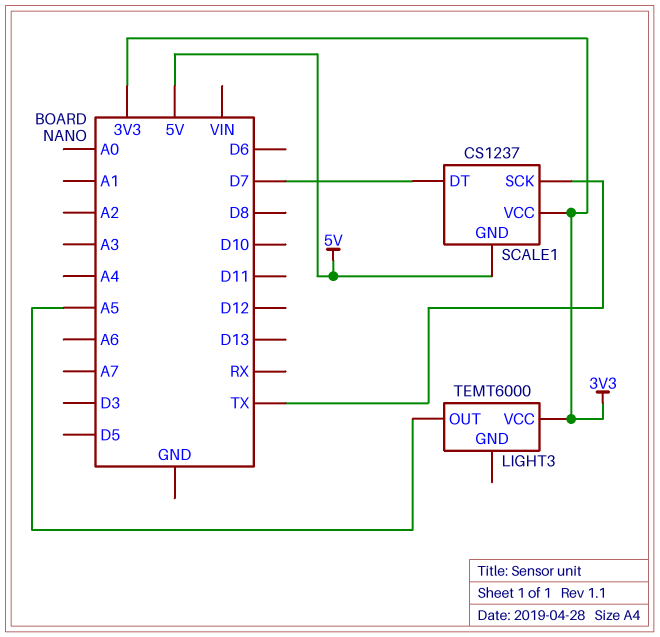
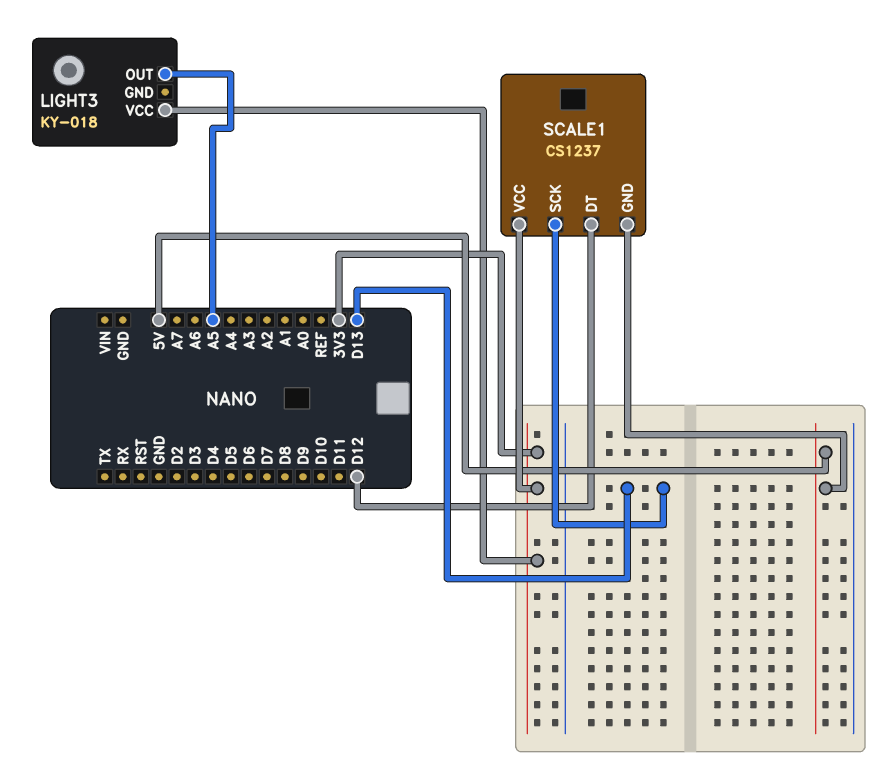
LIGHT3: TEMT6000 -> KY-018
SCALE1 pin DT: D7 -> D12
SCALE1 pin SCK: TX -> D13

